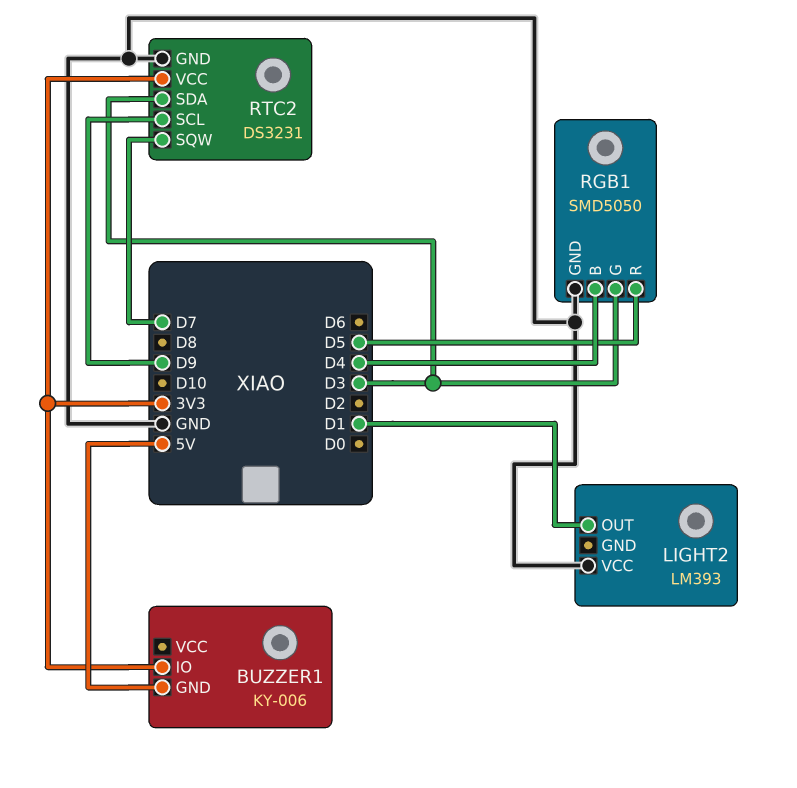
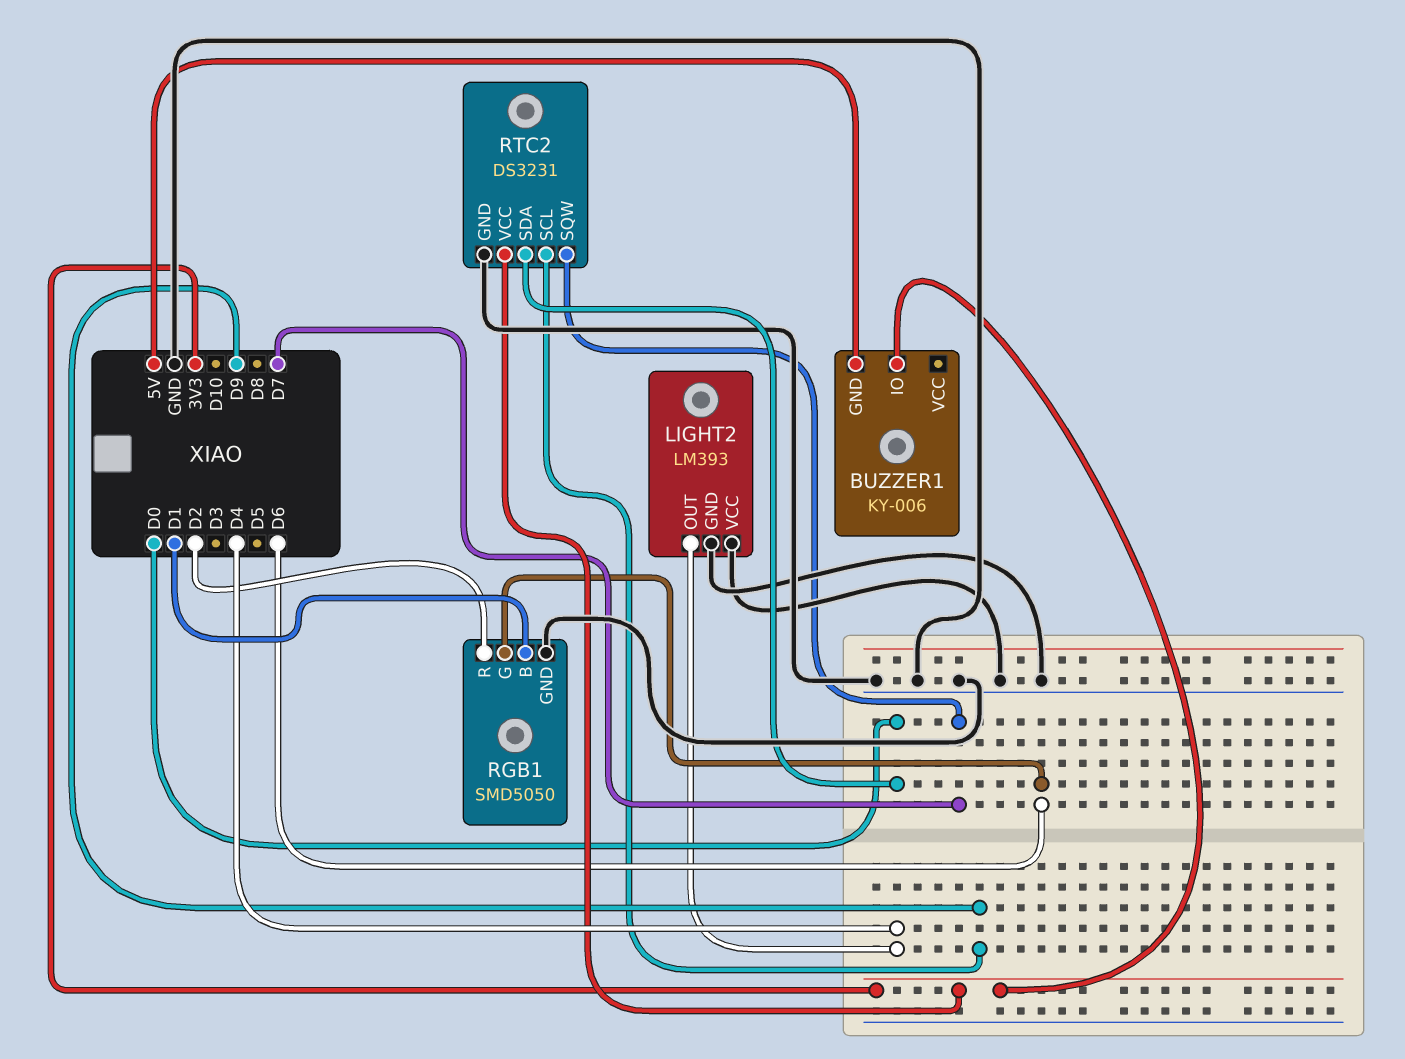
LIGHT2 pin GND: none -> GND
LIGHT2 pin OUT: D1 -> D4
RGB1 pin B: D4 -> D1
RGB1 pin G: D3 -> D6
RGB1 pin R: D5 -> D2
RTC2 pin SDA: D3 -> D0

